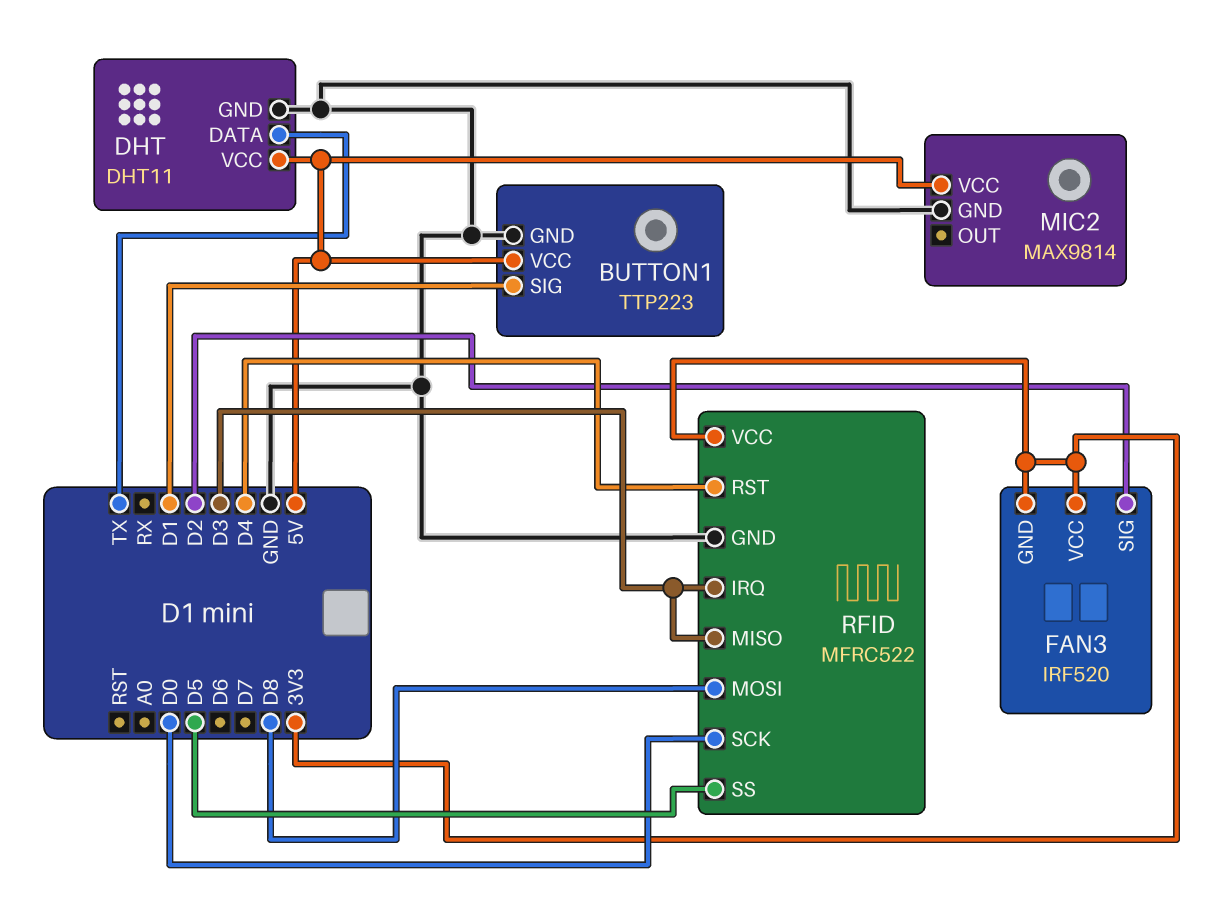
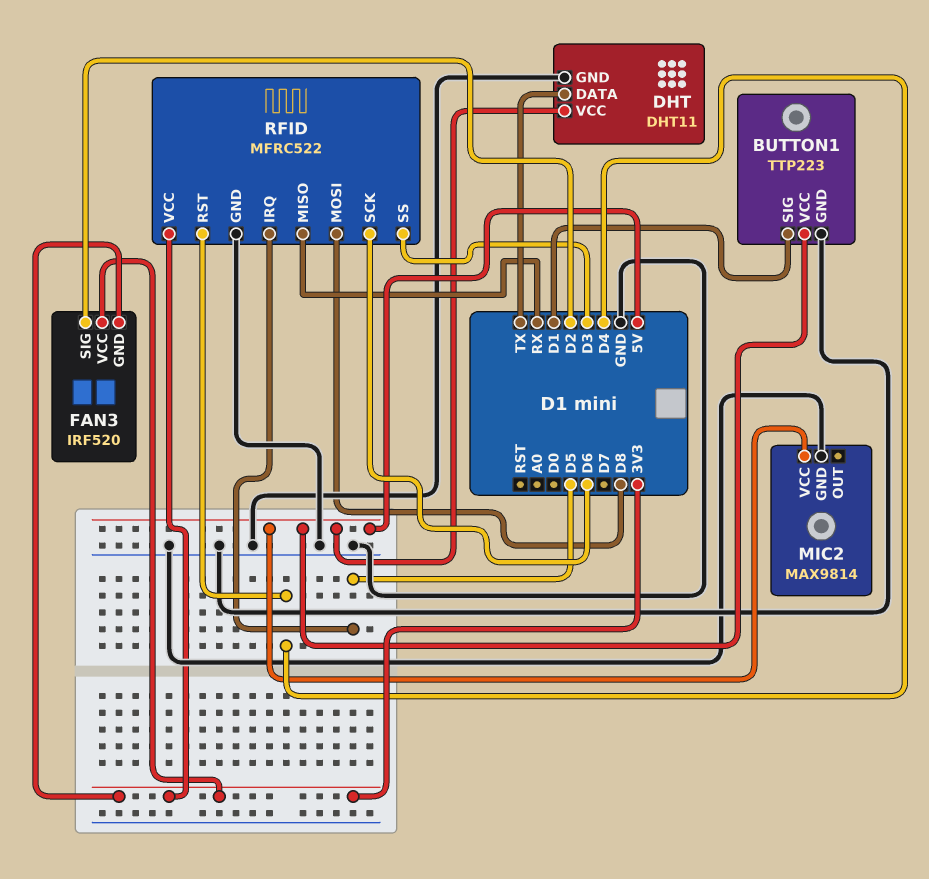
RFID pin IRQ: D3 -> D5
RFID pin MISO: D3 -> RX
RFID pin SCK: D0 -> D6
RFID pin SS: D5 -> D3

